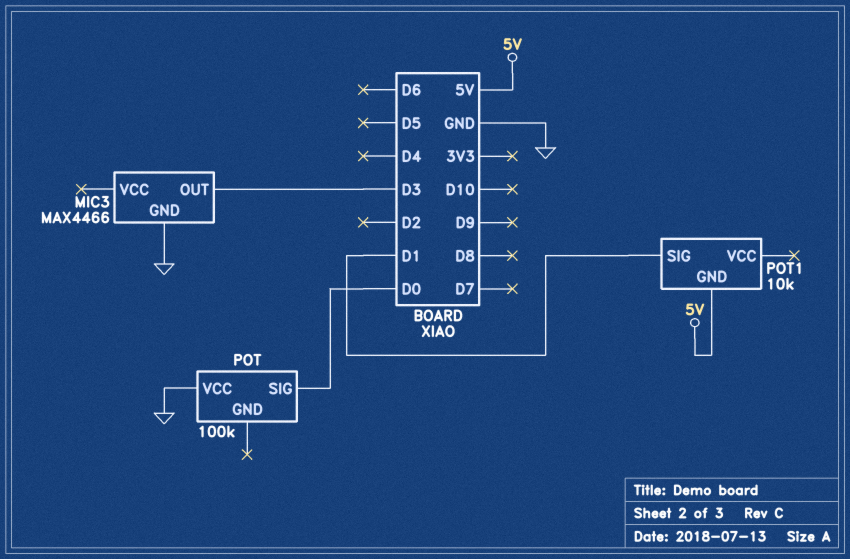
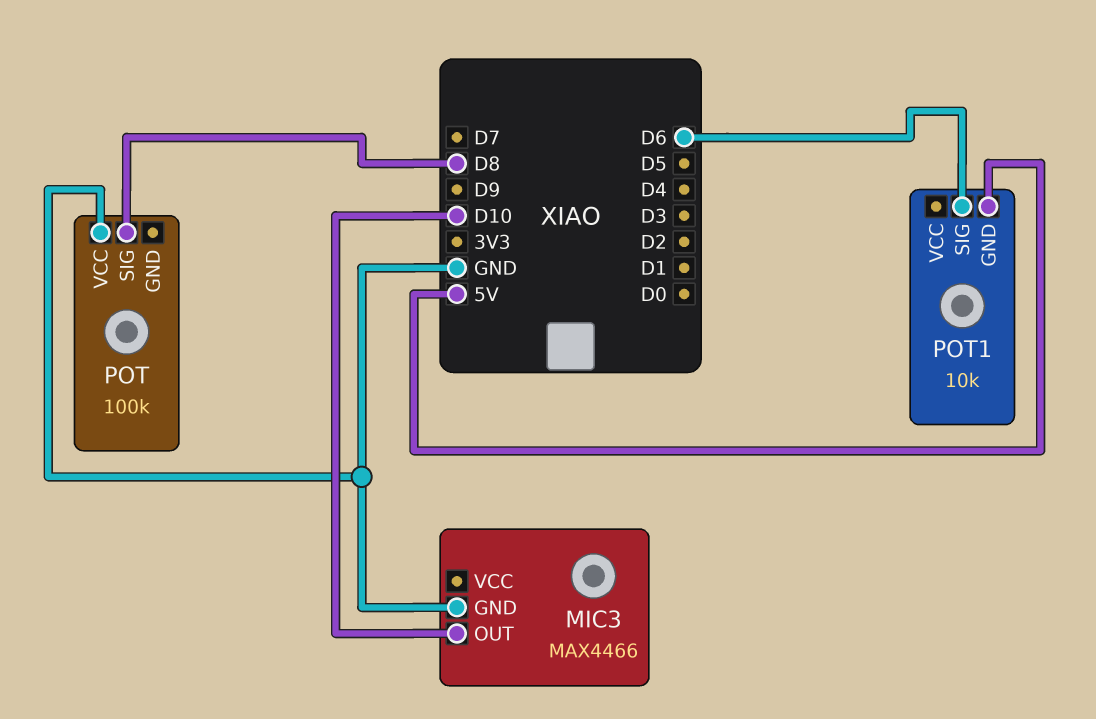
MIC3 pin OUT: D3 -> D10
POT pin SIG: D0 -> D8
POT1 pin SIG: D1 -> D6

